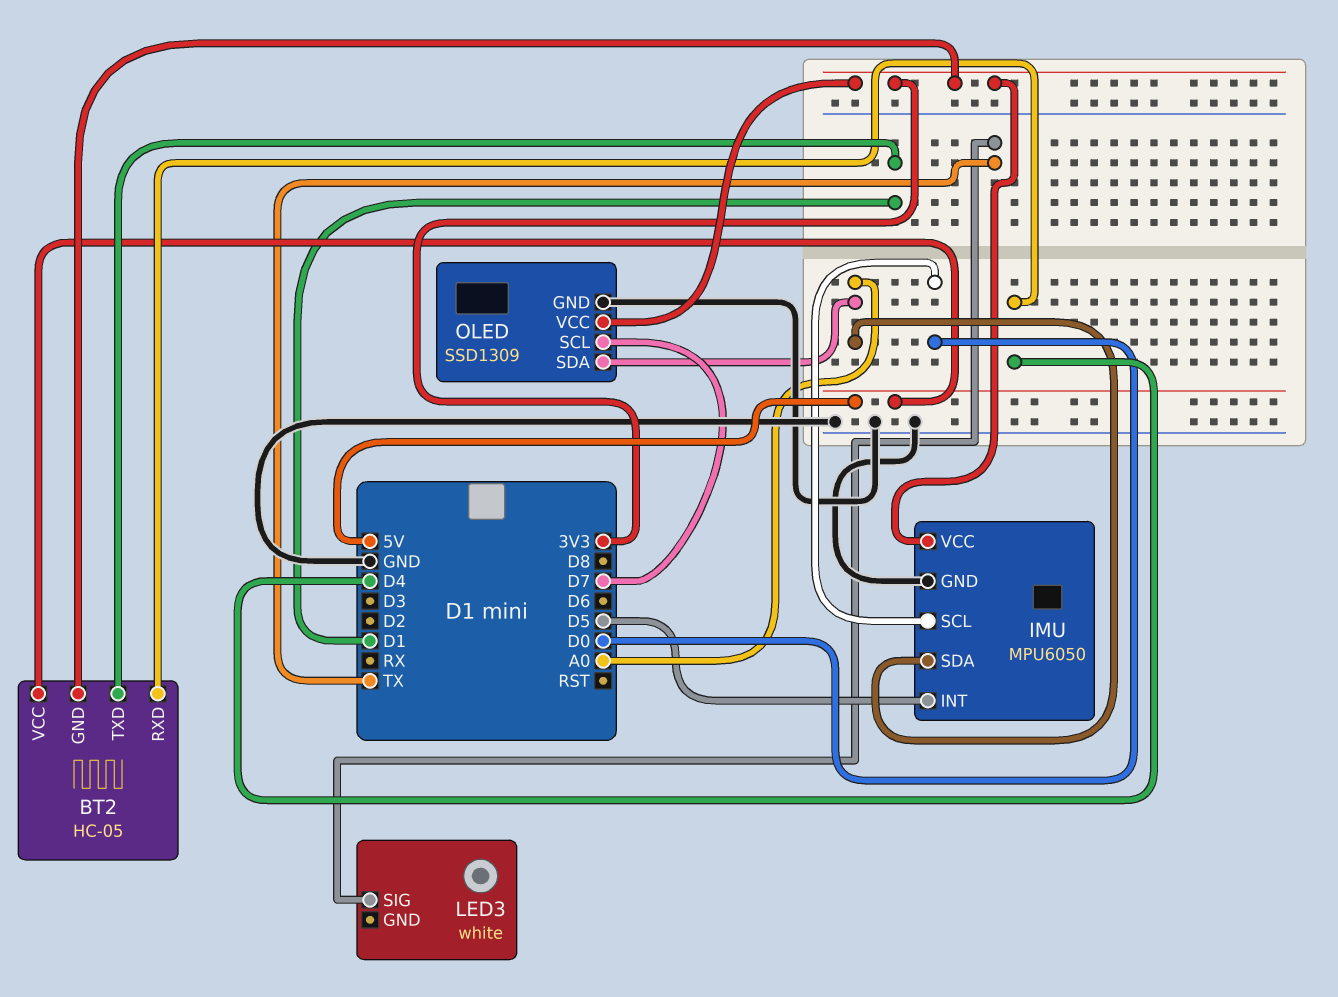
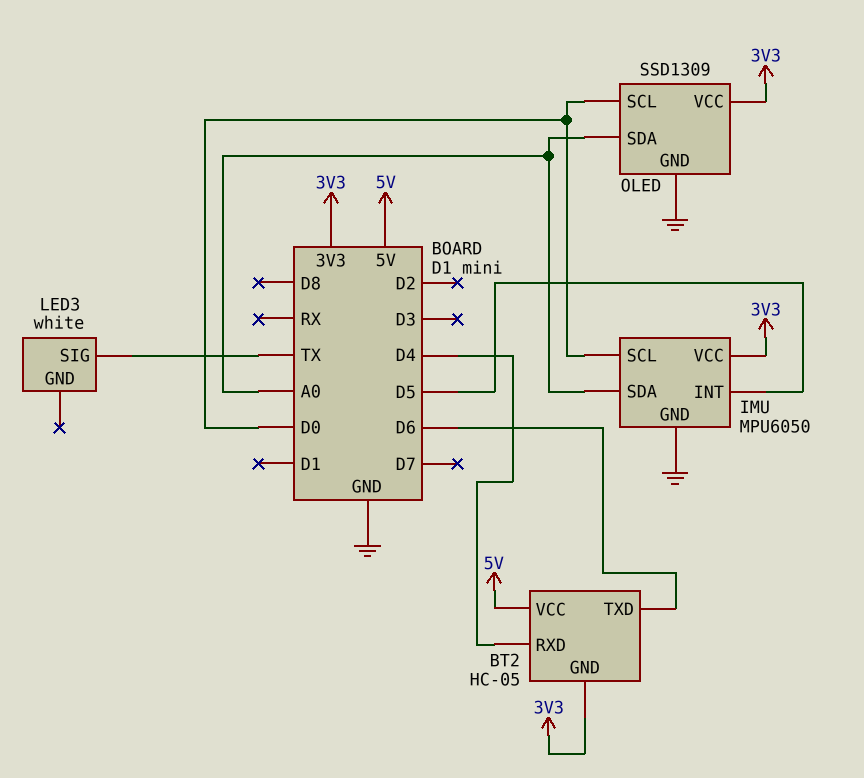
BT2 pin TXD: D1 -> D6
OLED pin SCL: D7 -> D0

